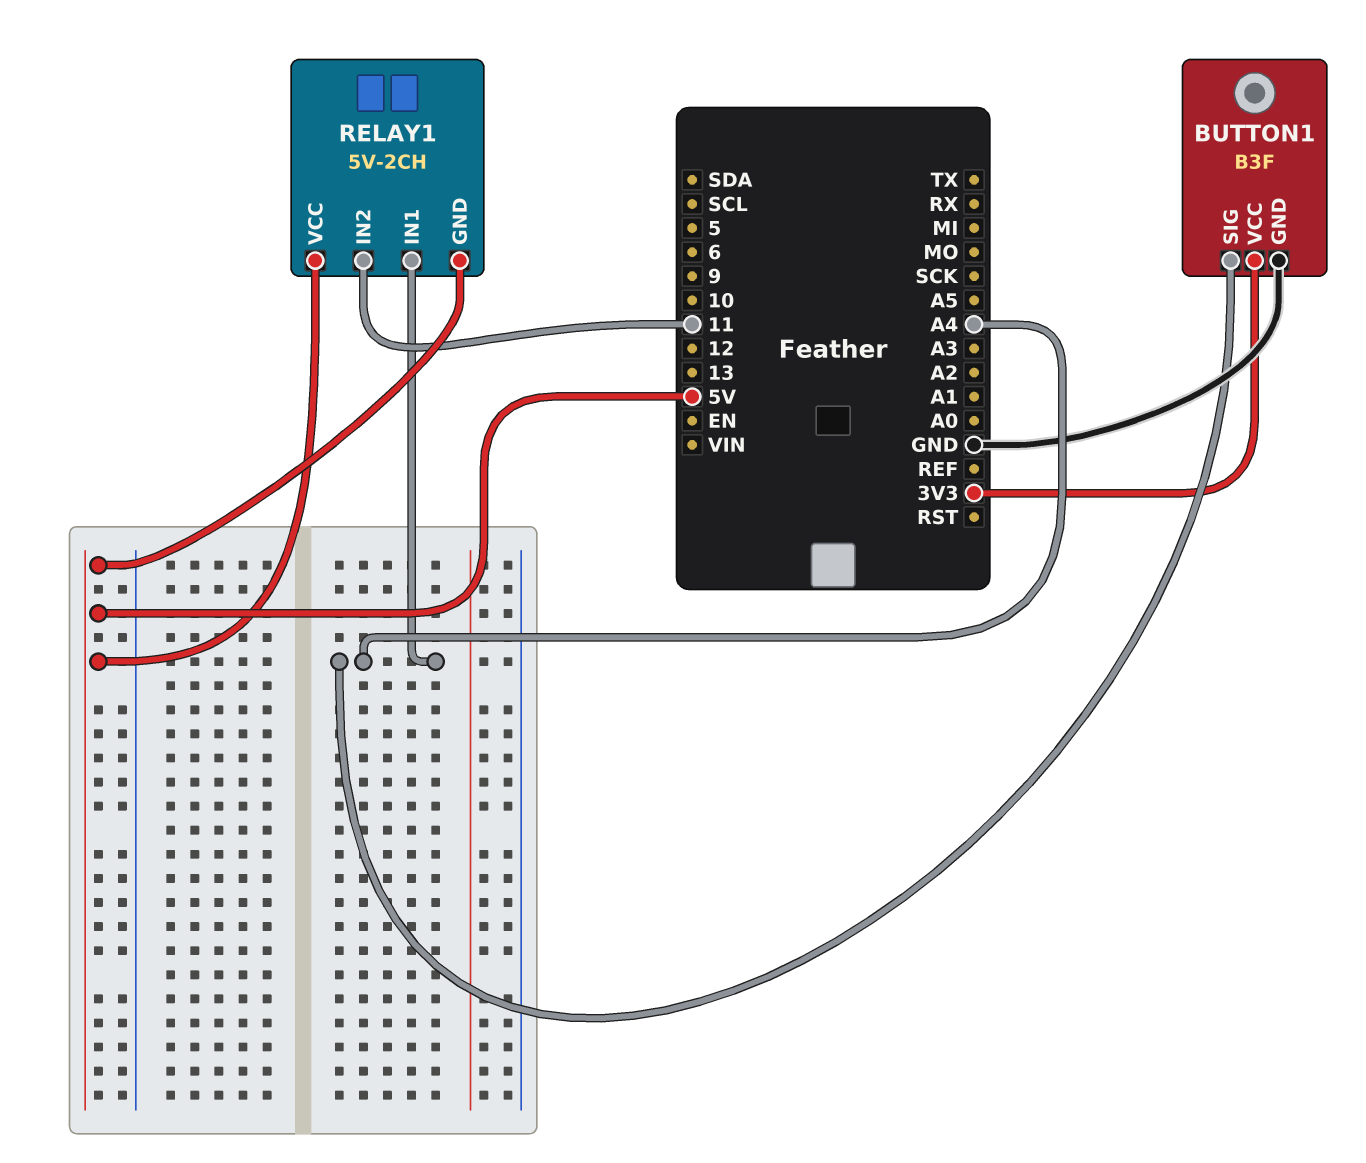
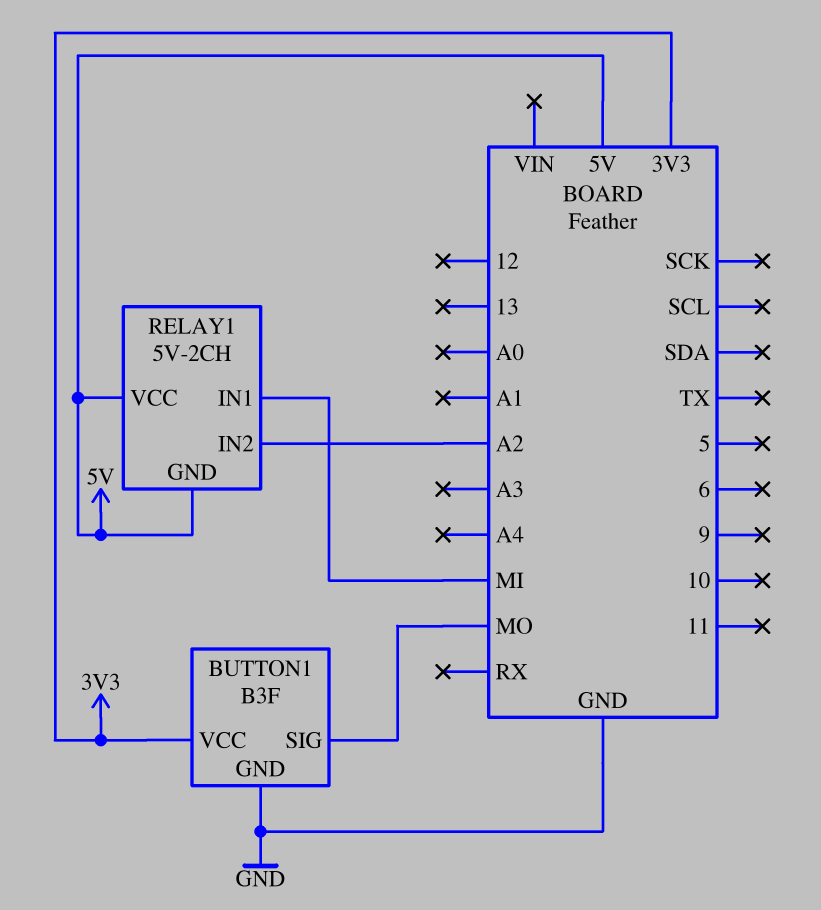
BUTTON1 pin SIG: A4 -> MO
RELAY1 pin IN1: A4 -> MI
RELAY1 pin IN2: 11 -> A2

